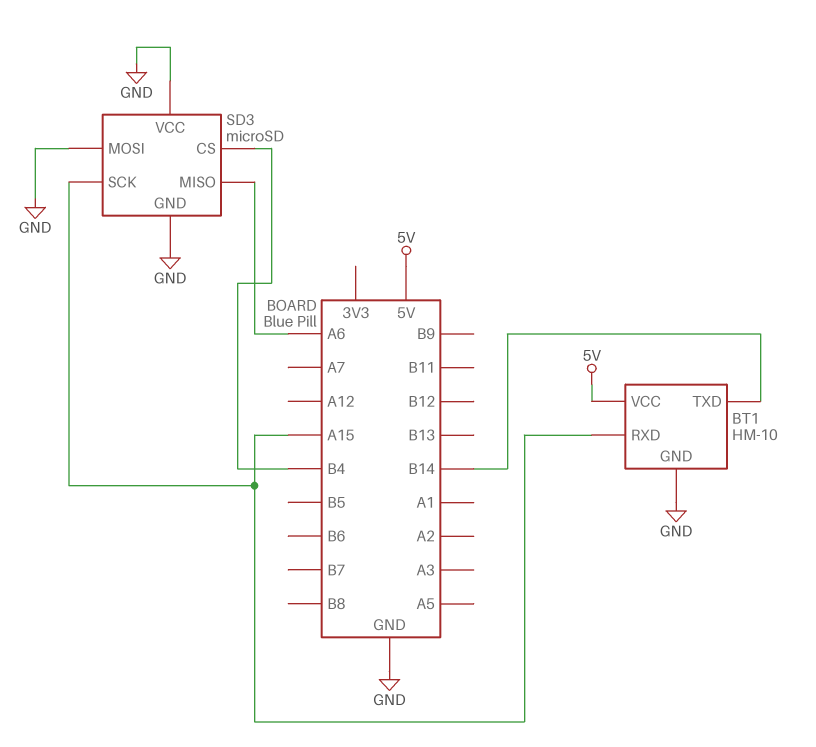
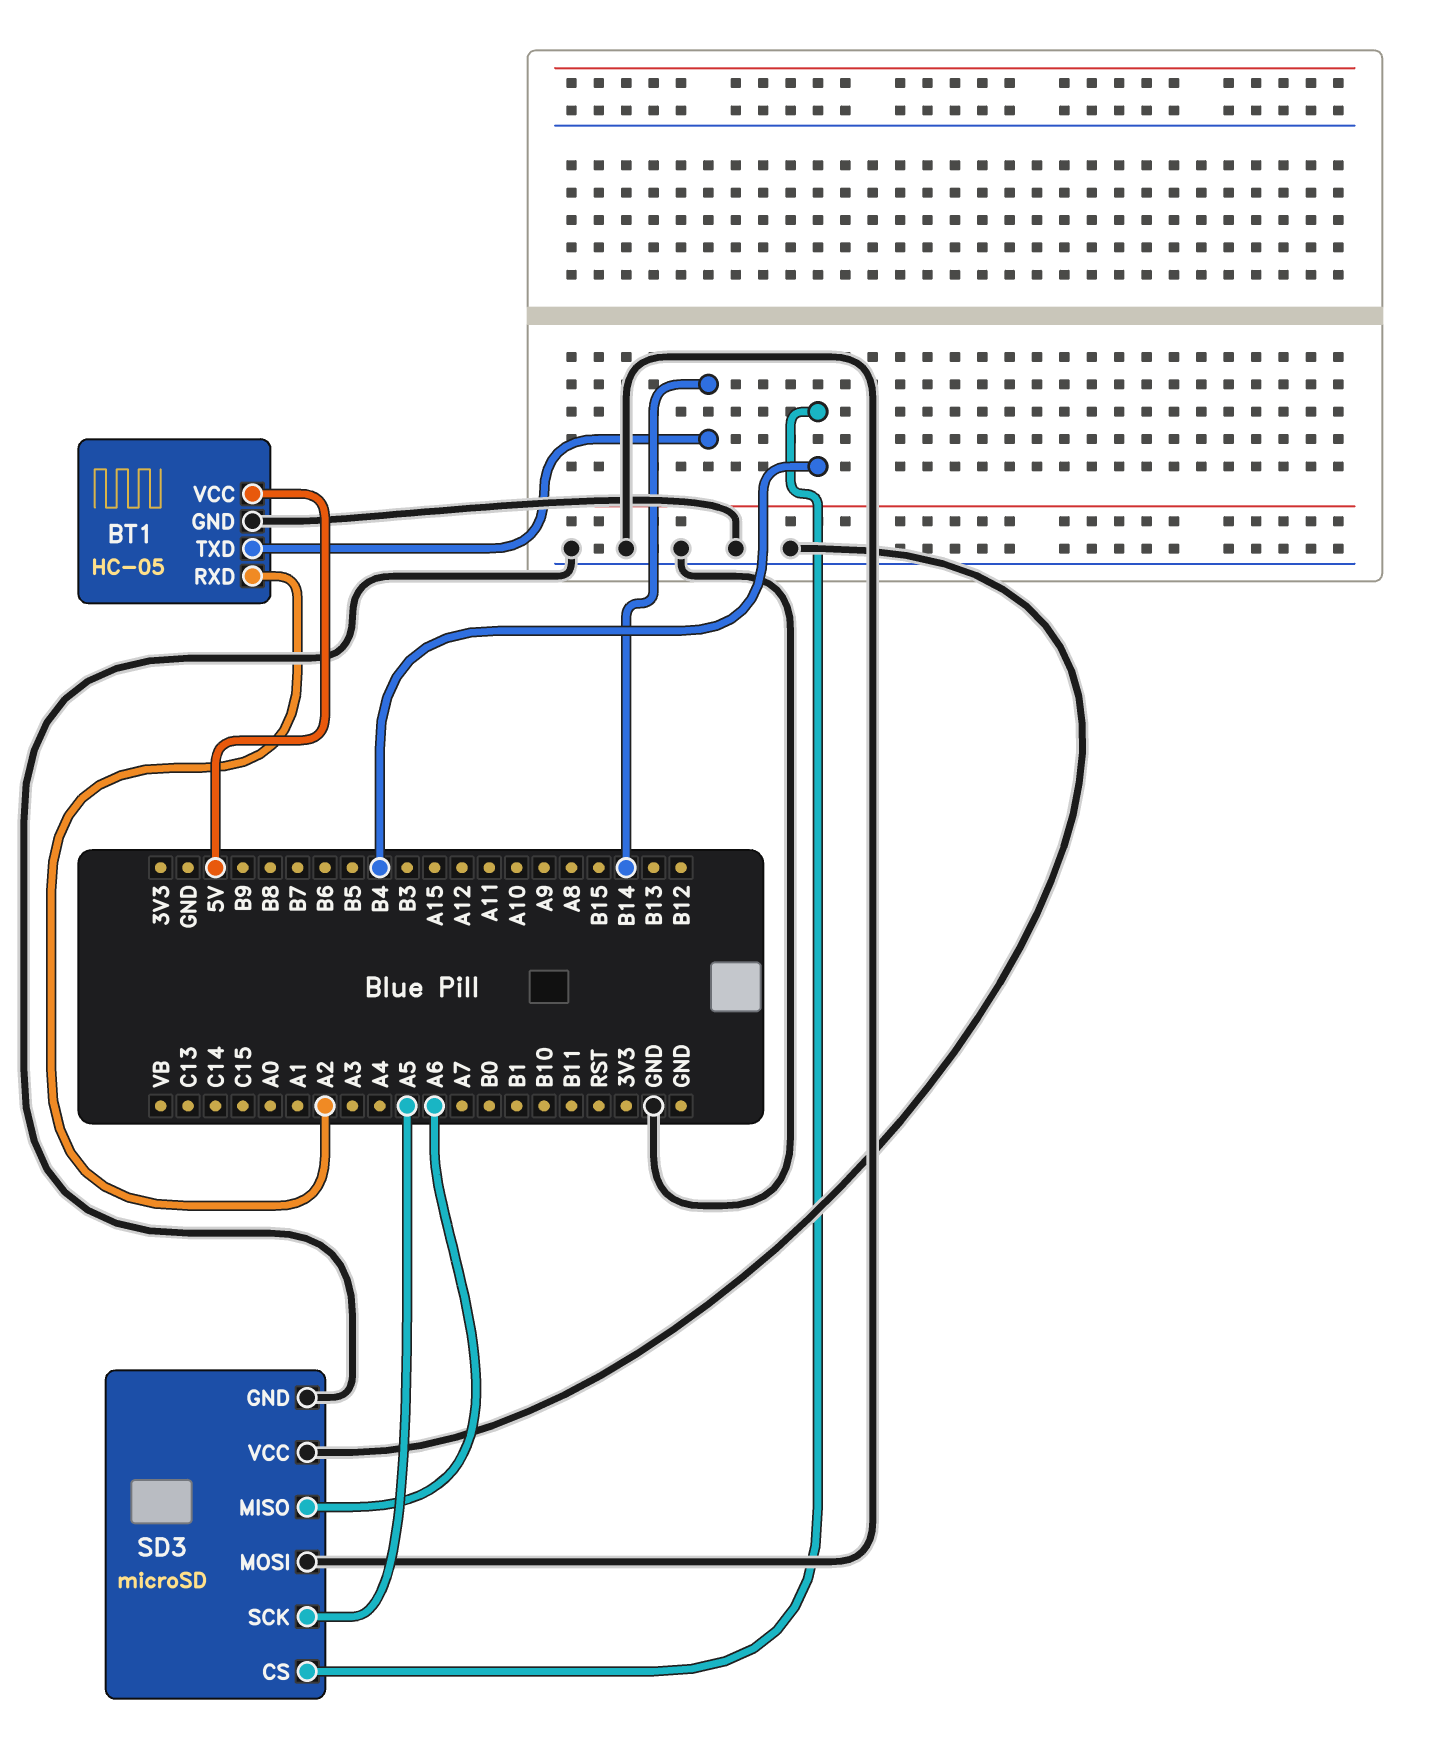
BT1: HM-10 -> HC-05
BT1 pin RXD: A15 -> A2
SD3 pin SCK: A15 -> A5

